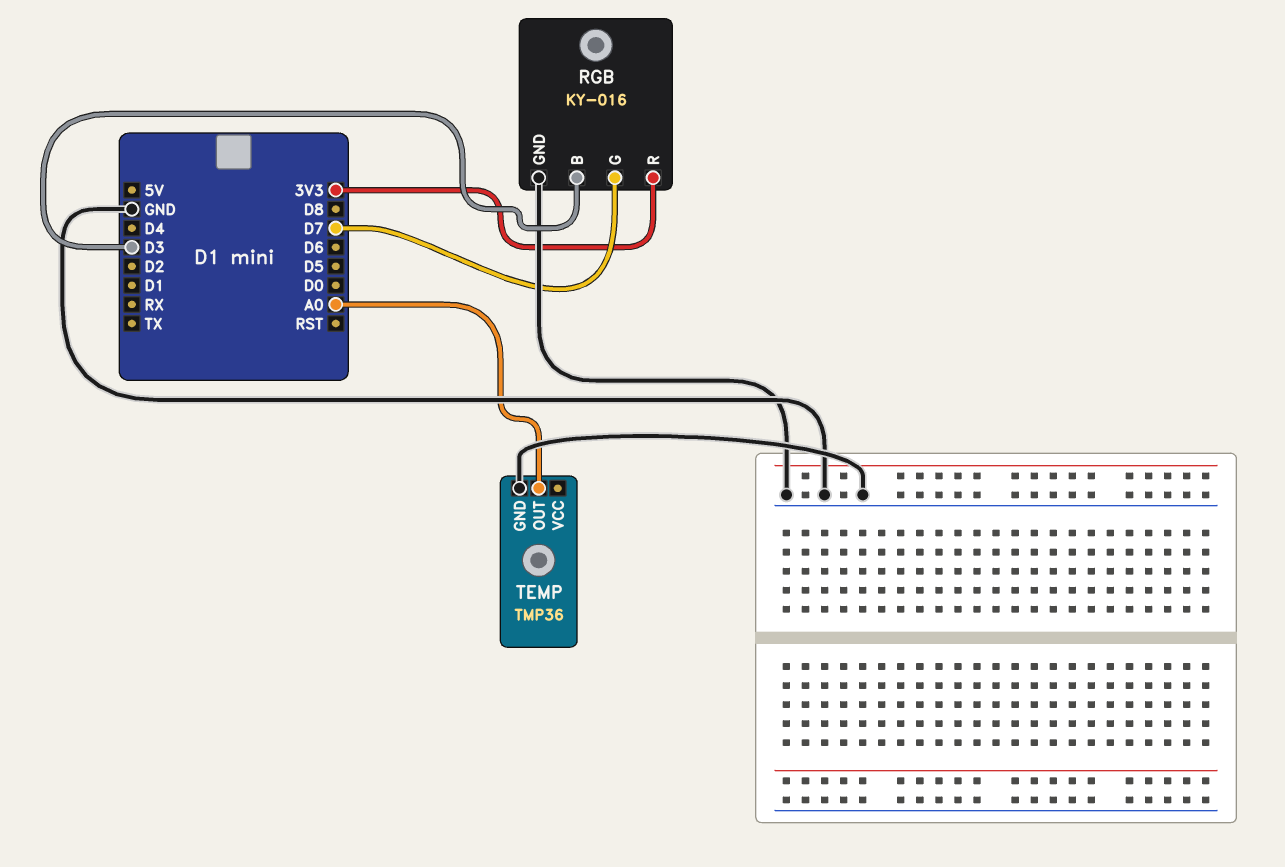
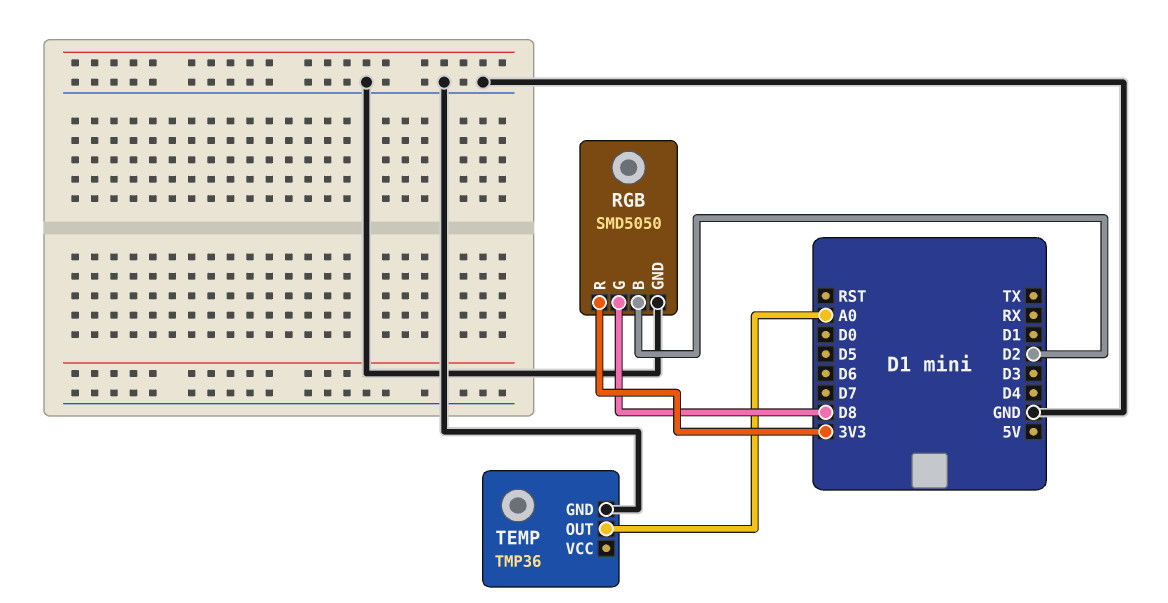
RGB: KY-016 -> SMD5050
RGB pin B: D3 -> D2
RGB pin G: D7 -> D8

